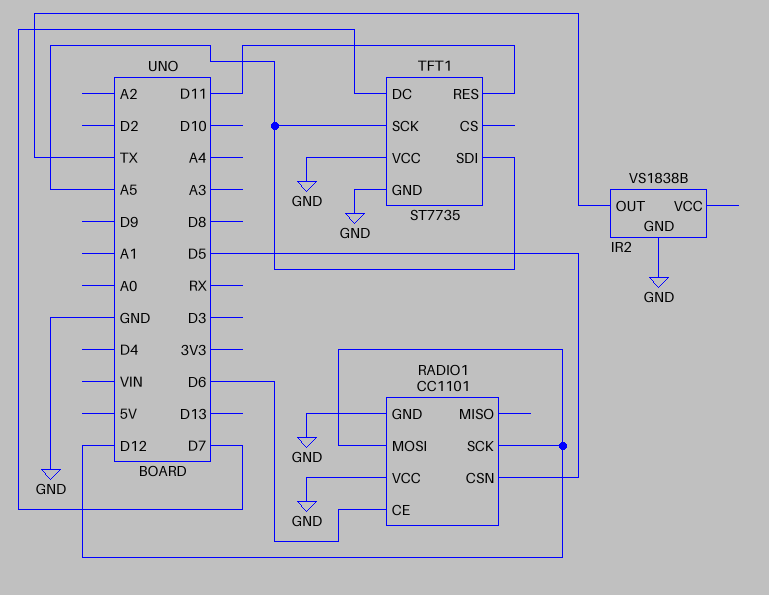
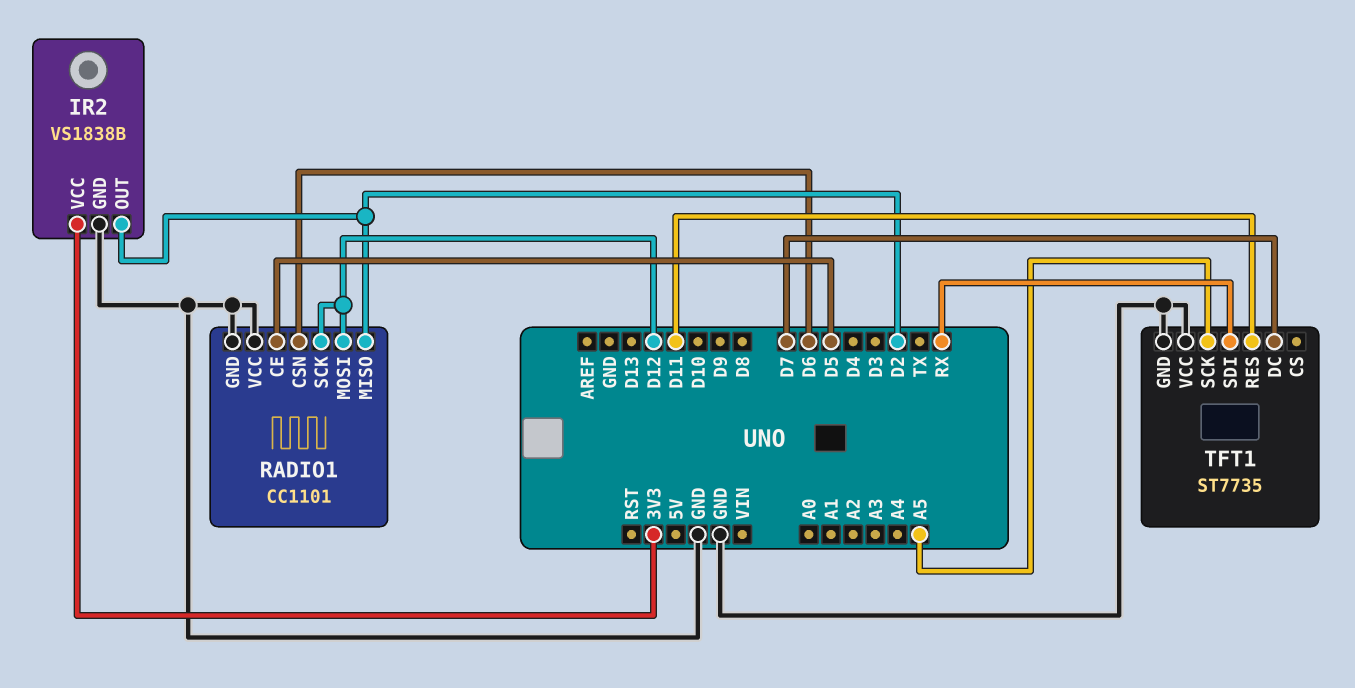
IR2 pin OUT: TX -> D2
IR2 pin VCC: none -> 3V3
RADIO1 pin CE: D6 -> D5
RADIO1 pin CSN: D5 -> D6
RADIO1 pin MISO: none -> D2
TFT1 pin SDI: A5 -> RX

